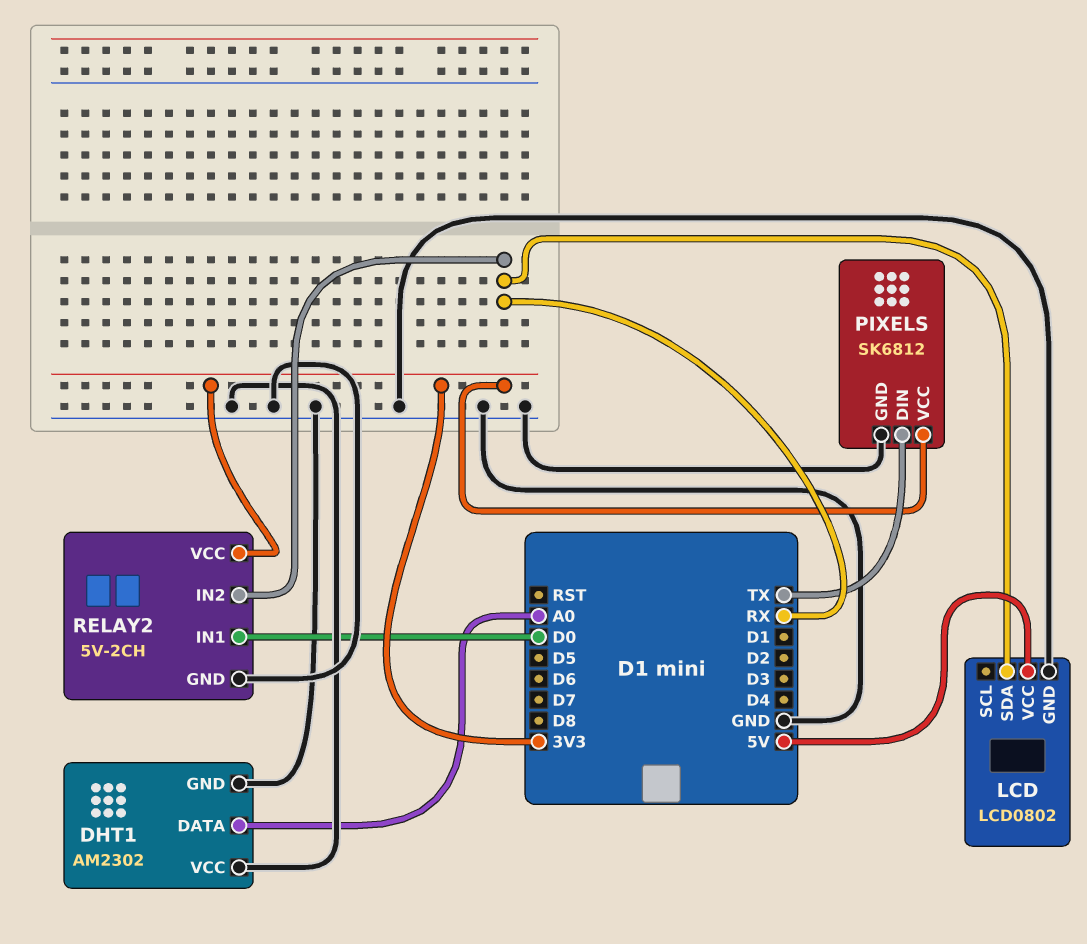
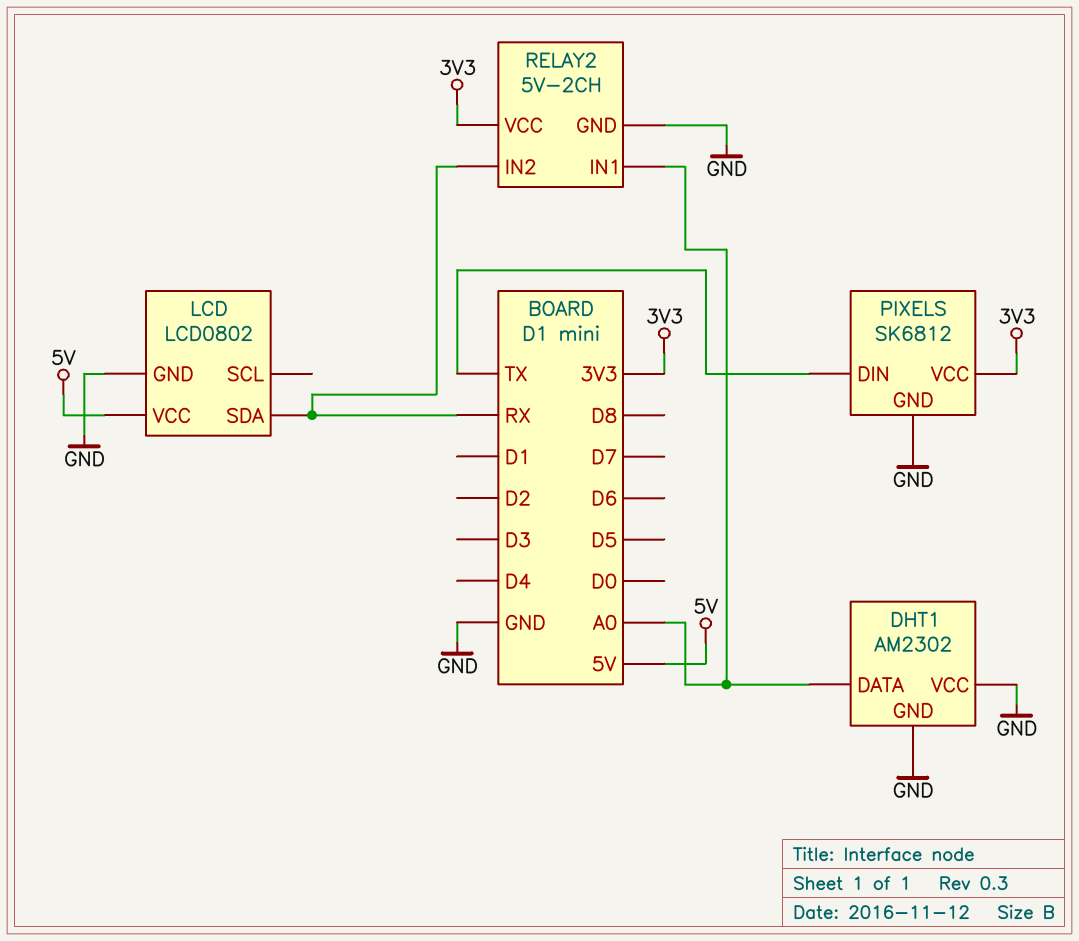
RELAY2 pin IN1: D0 -> A0

